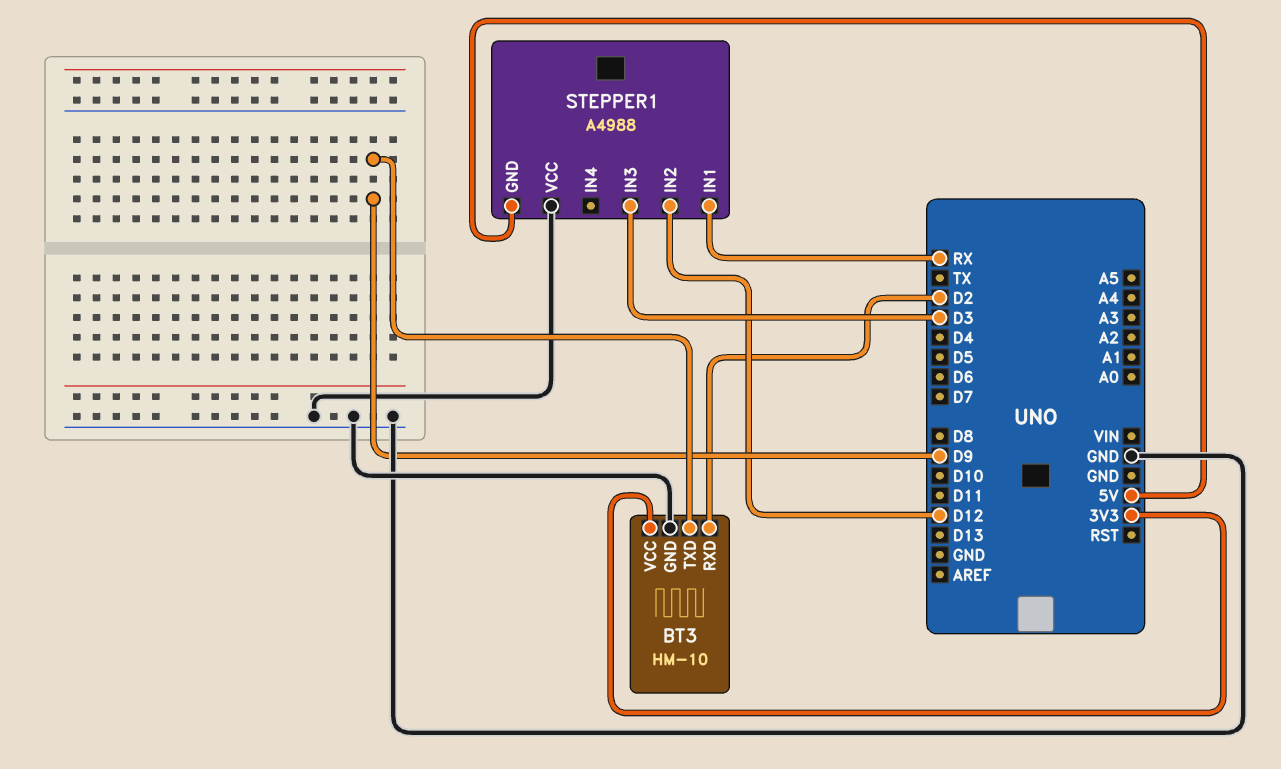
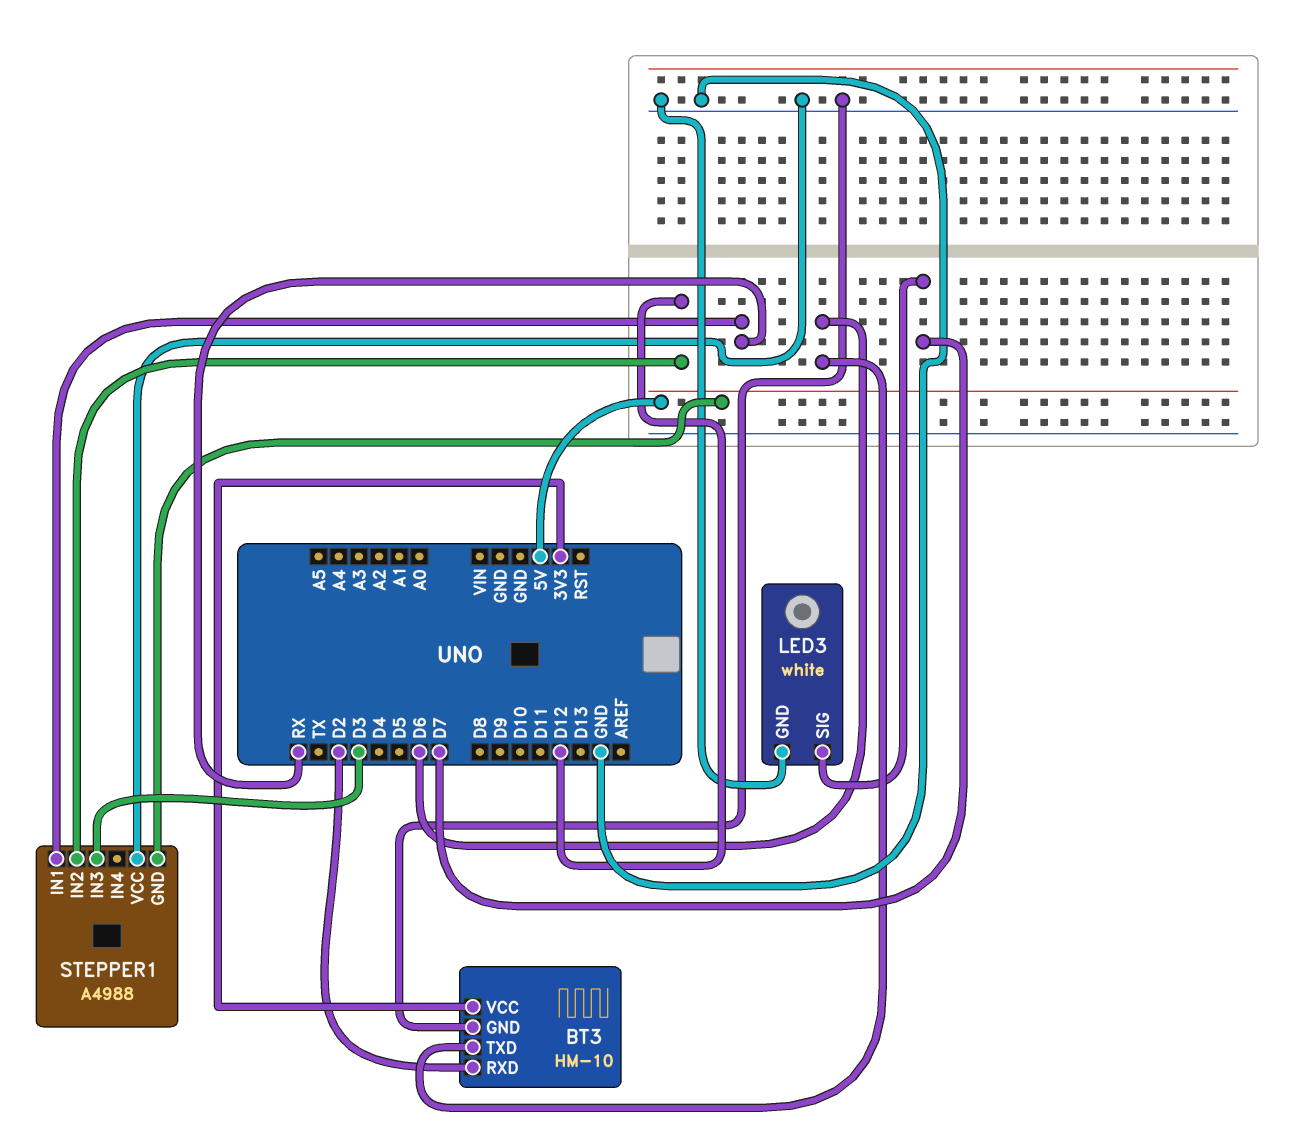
BT3 pin TXD: D9 -> D6
LED3: none -> white
LED3 pin GND: none -> GND
LED3 pin SIG: none -> D7

